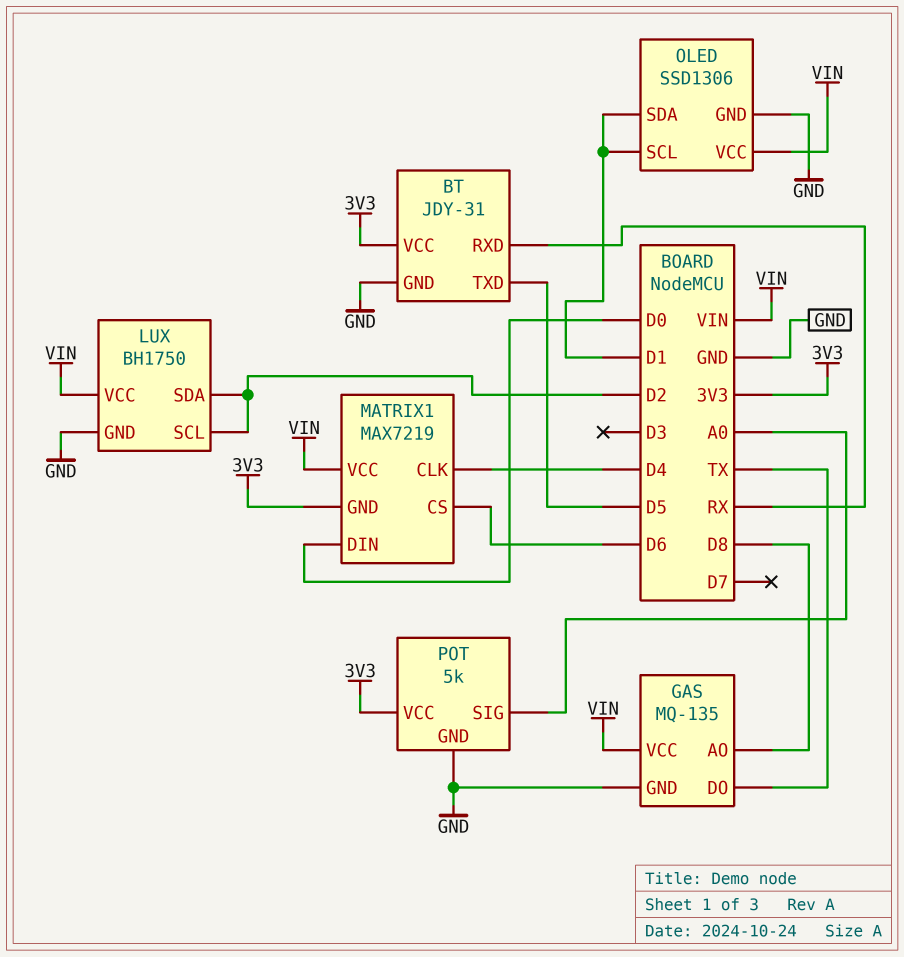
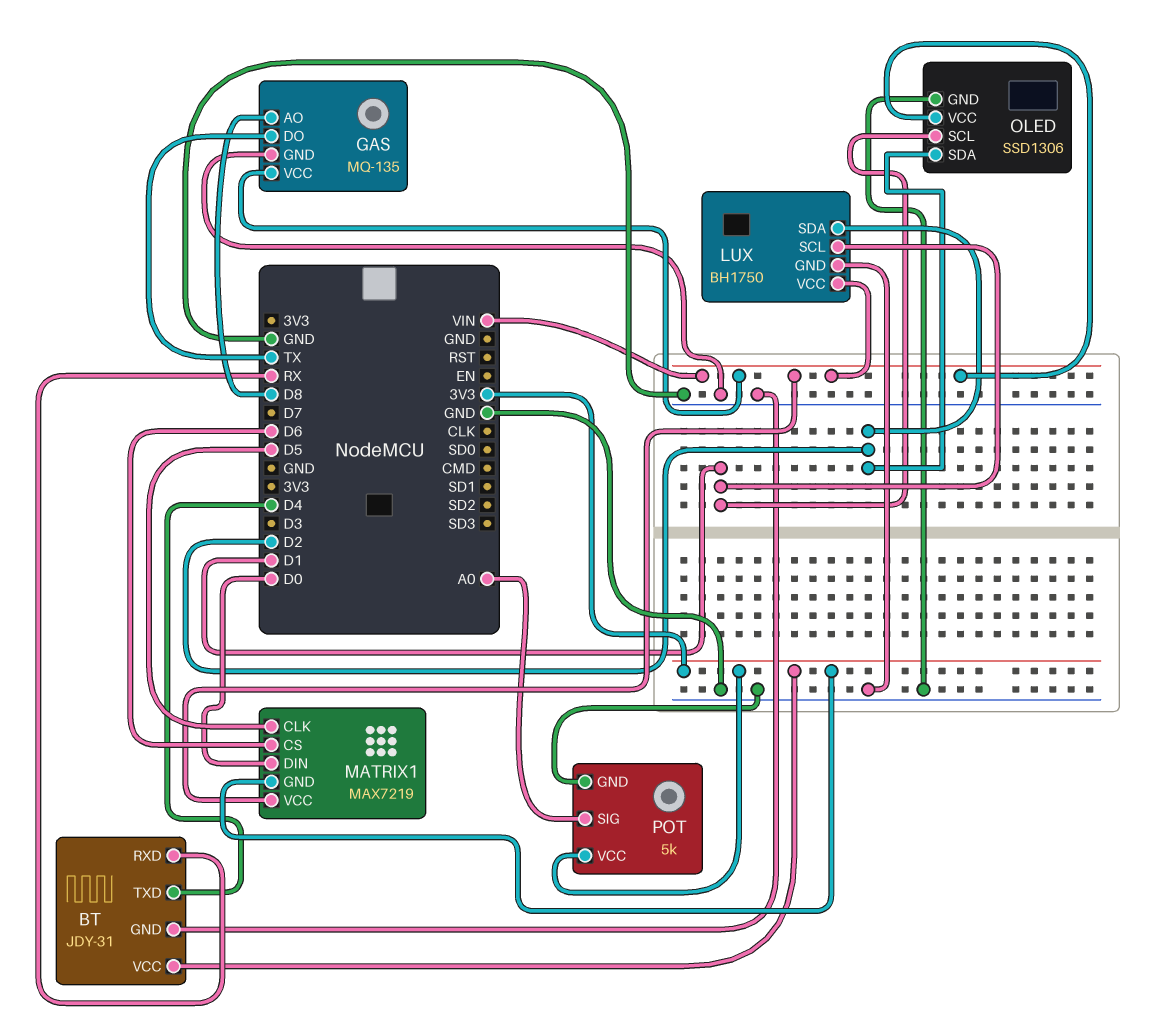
BT pin TXD: D5 -> D4
LUX pin SCL: D2 -> D1
MATRIX1 pin CLK: D4 -> D5
OLED pin SDA: D1 -> D2

